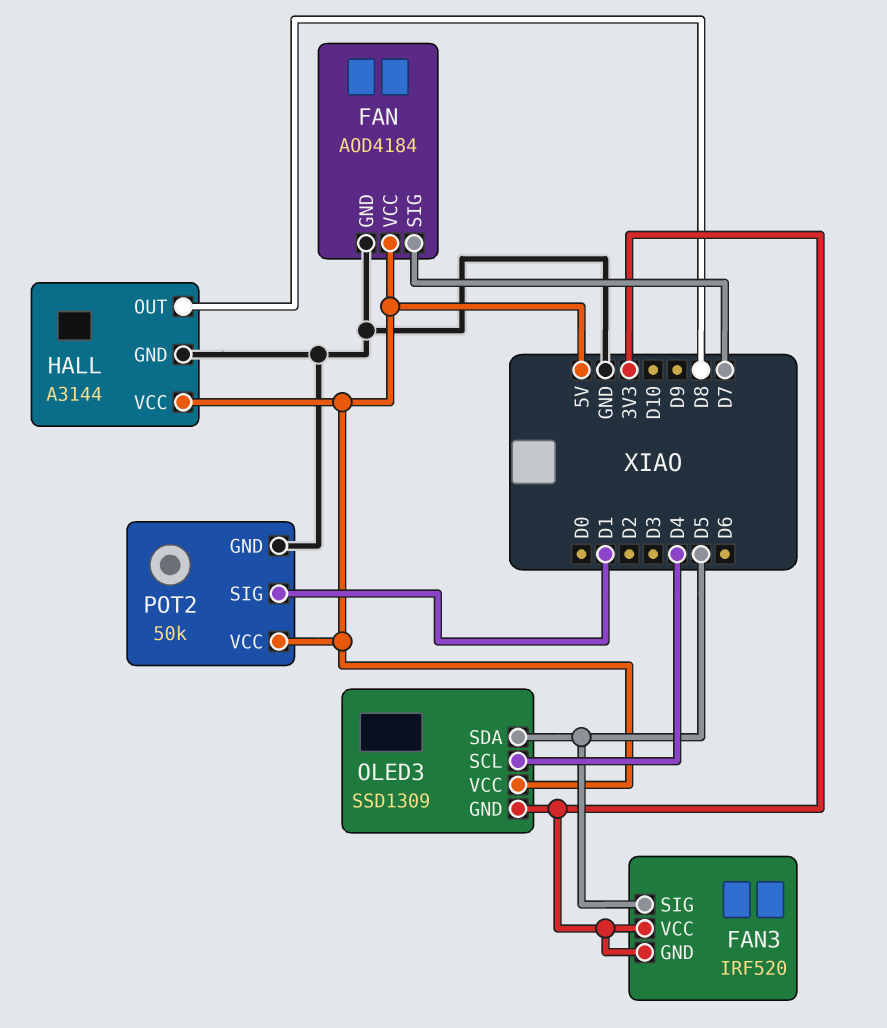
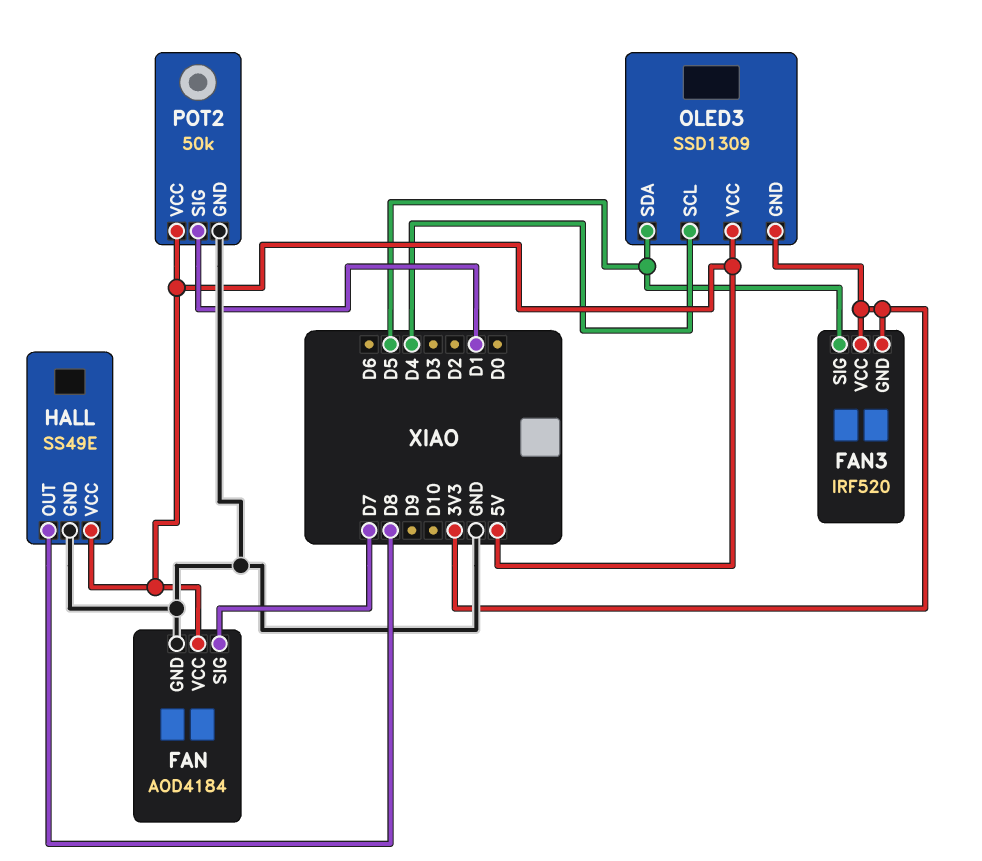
HALL: A3144 -> SS49E

